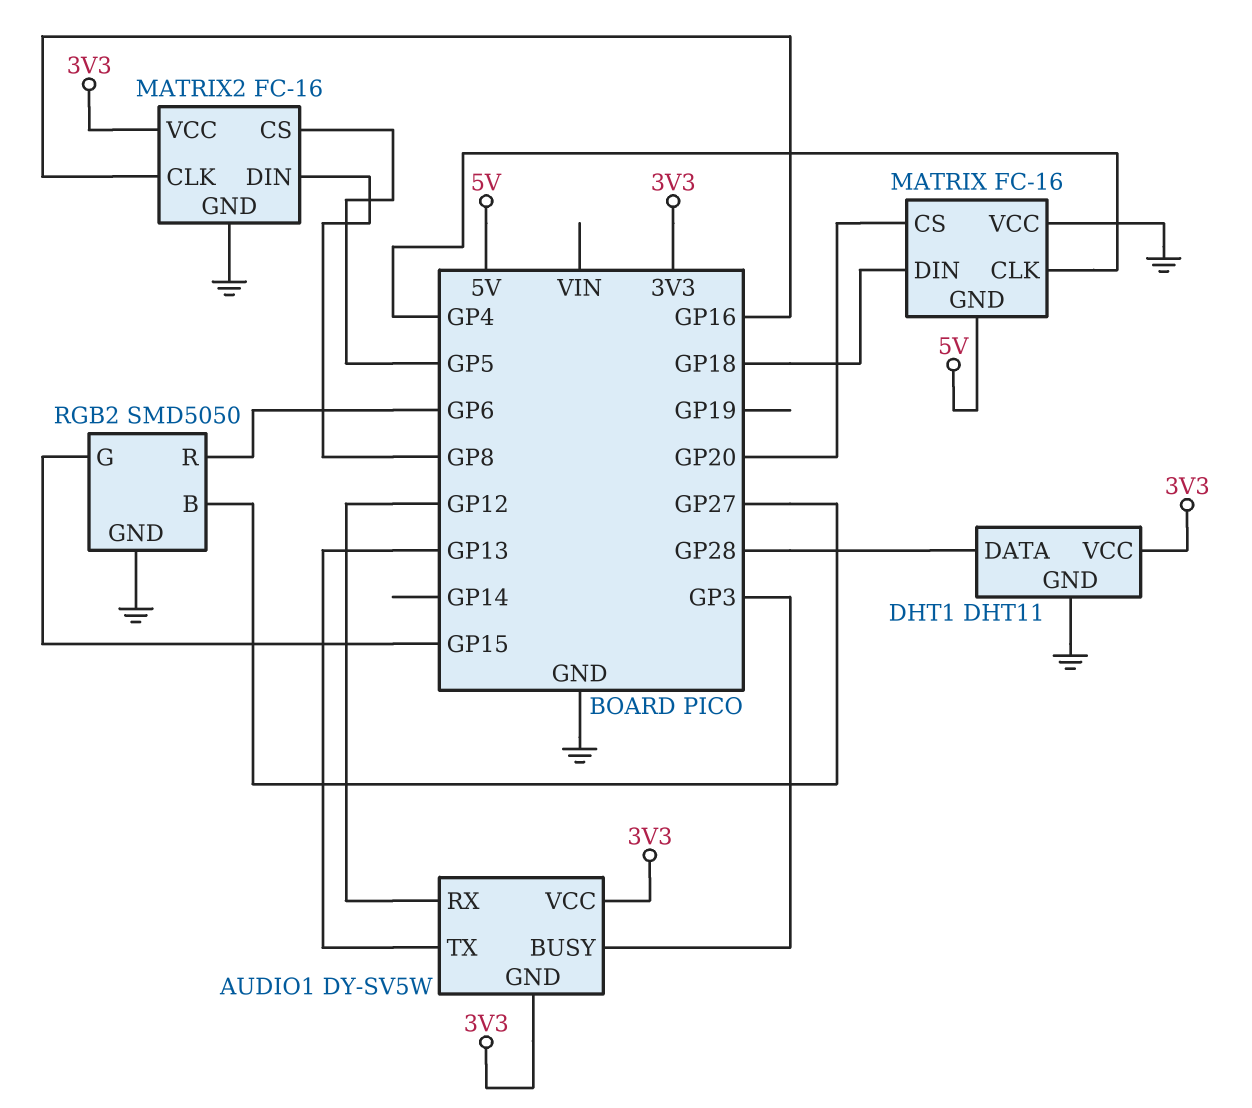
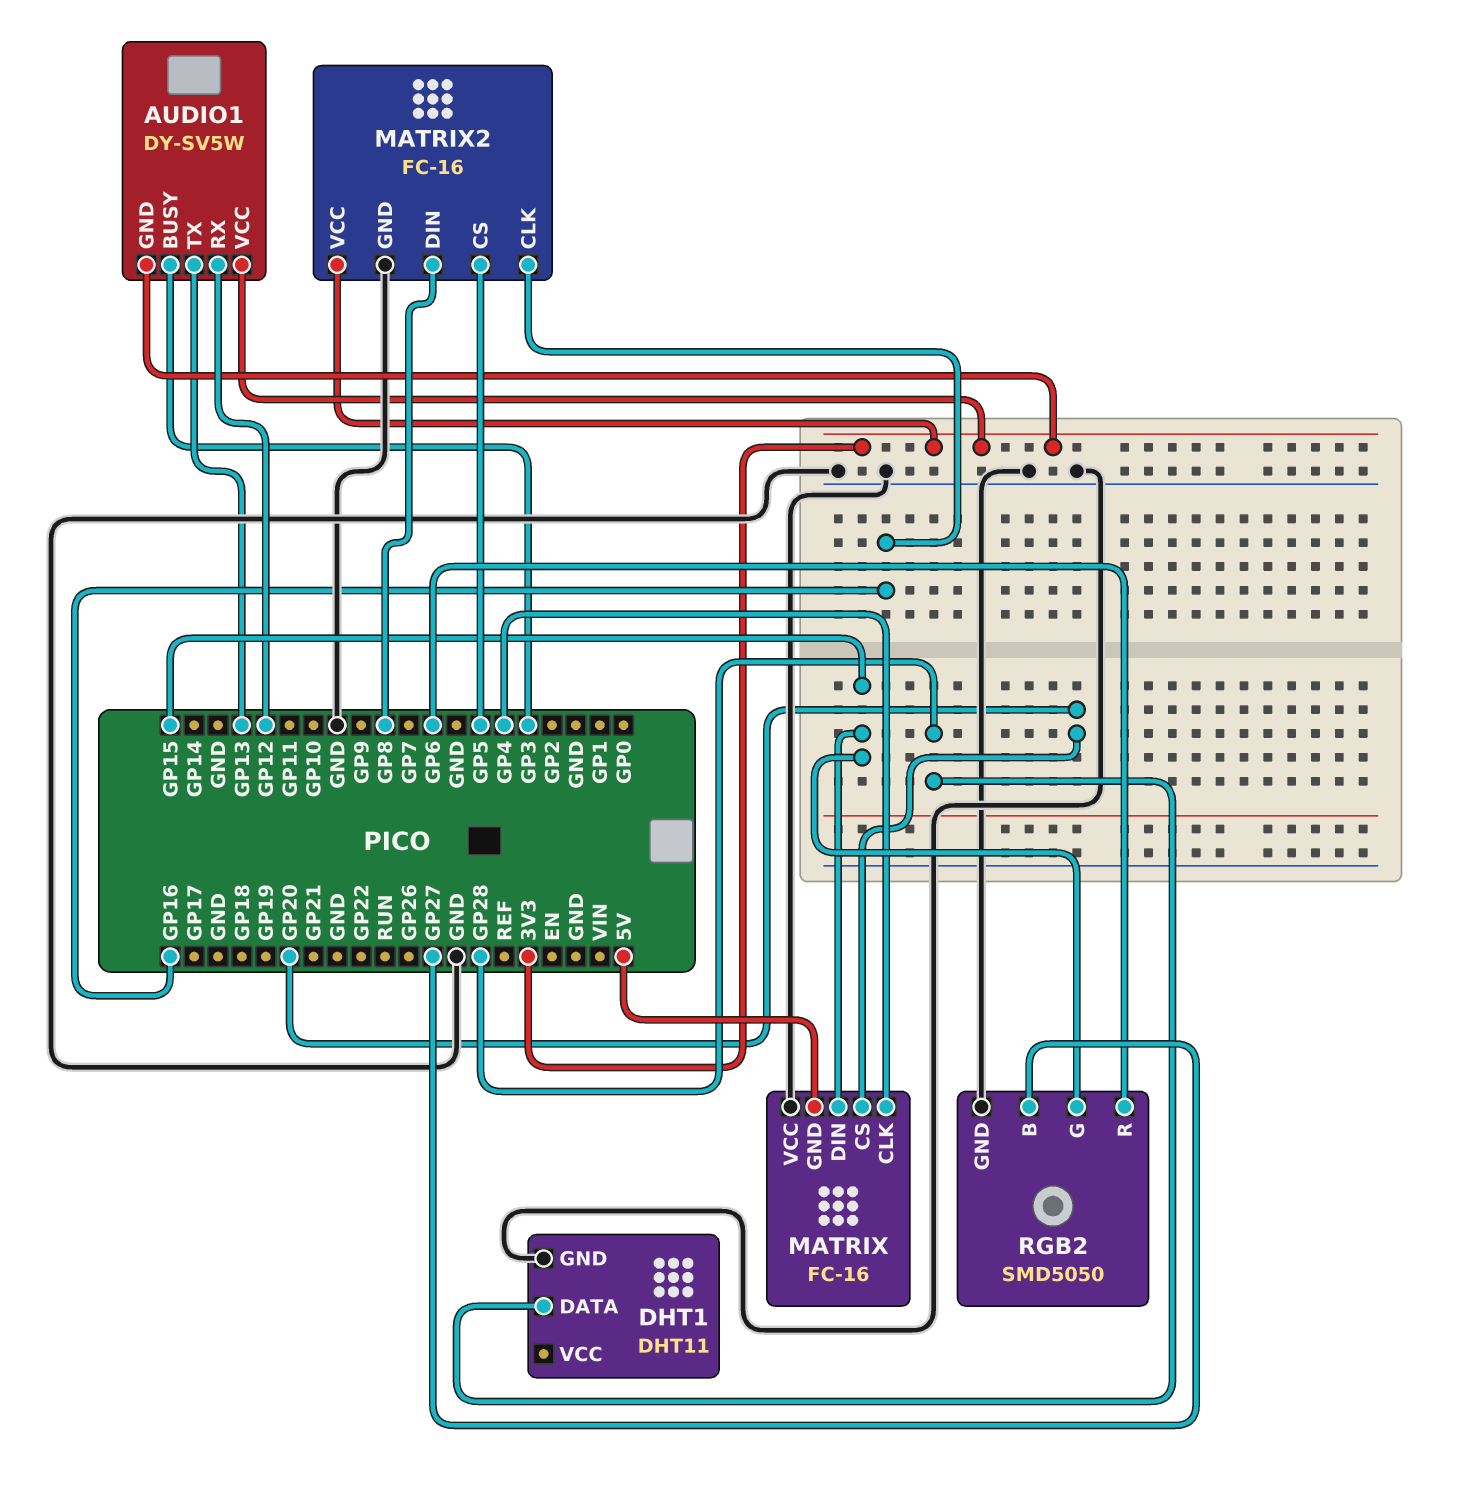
DHT1 pin VCC: 3V3 -> none
MATRIX pin DIN: GP18 -> GP15

